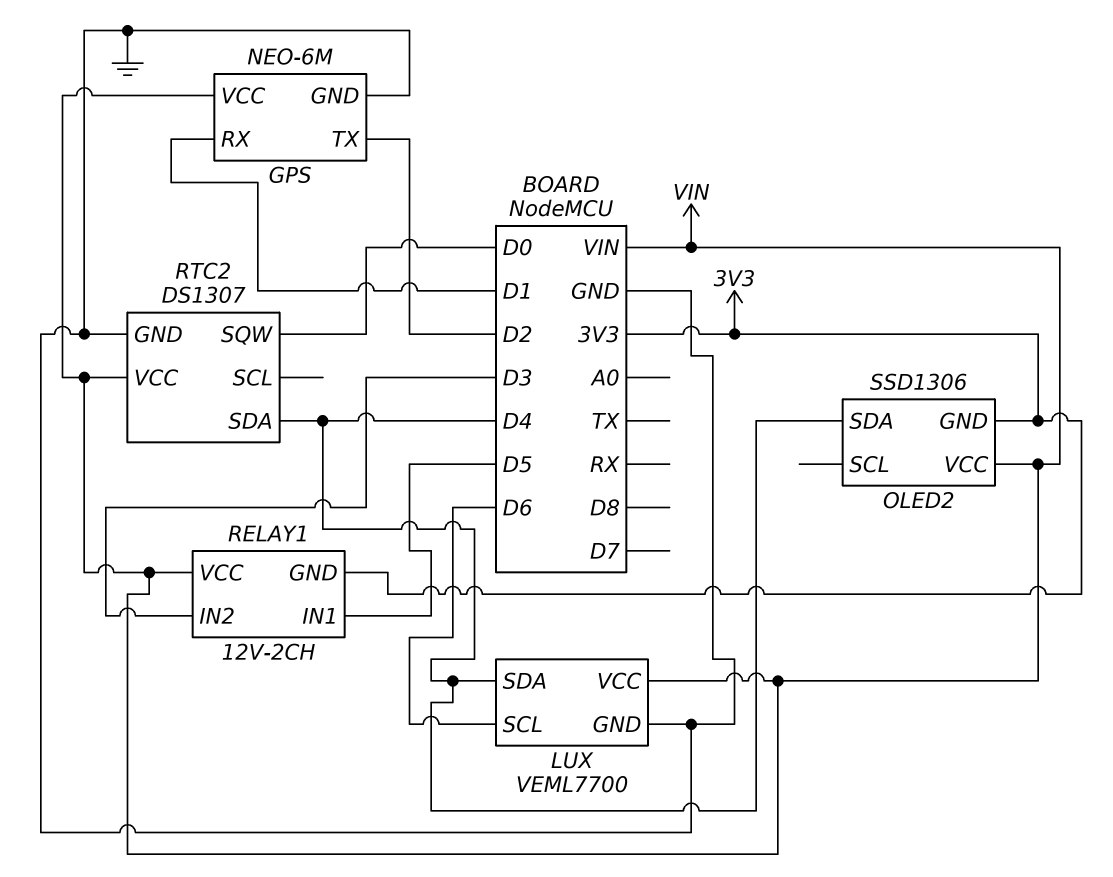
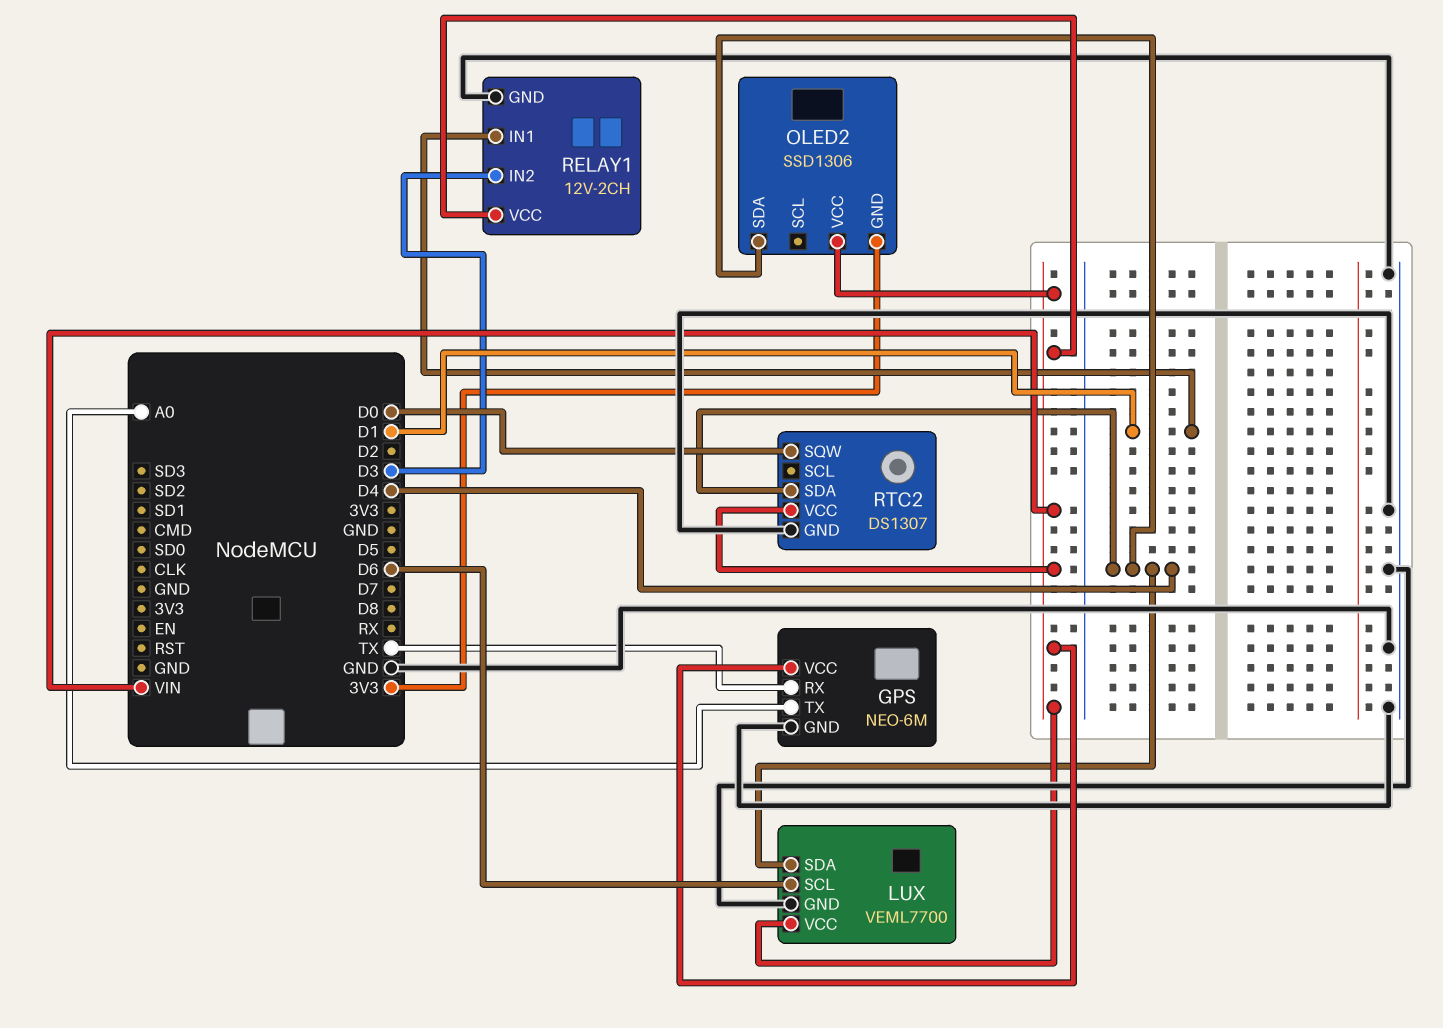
GPS pin RX: D1 -> TX
GPS pin TX: D2 -> A0
RELAY1 pin GND: 3V3 -> GND
RELAY1 pin IN1: D5 -> D1

